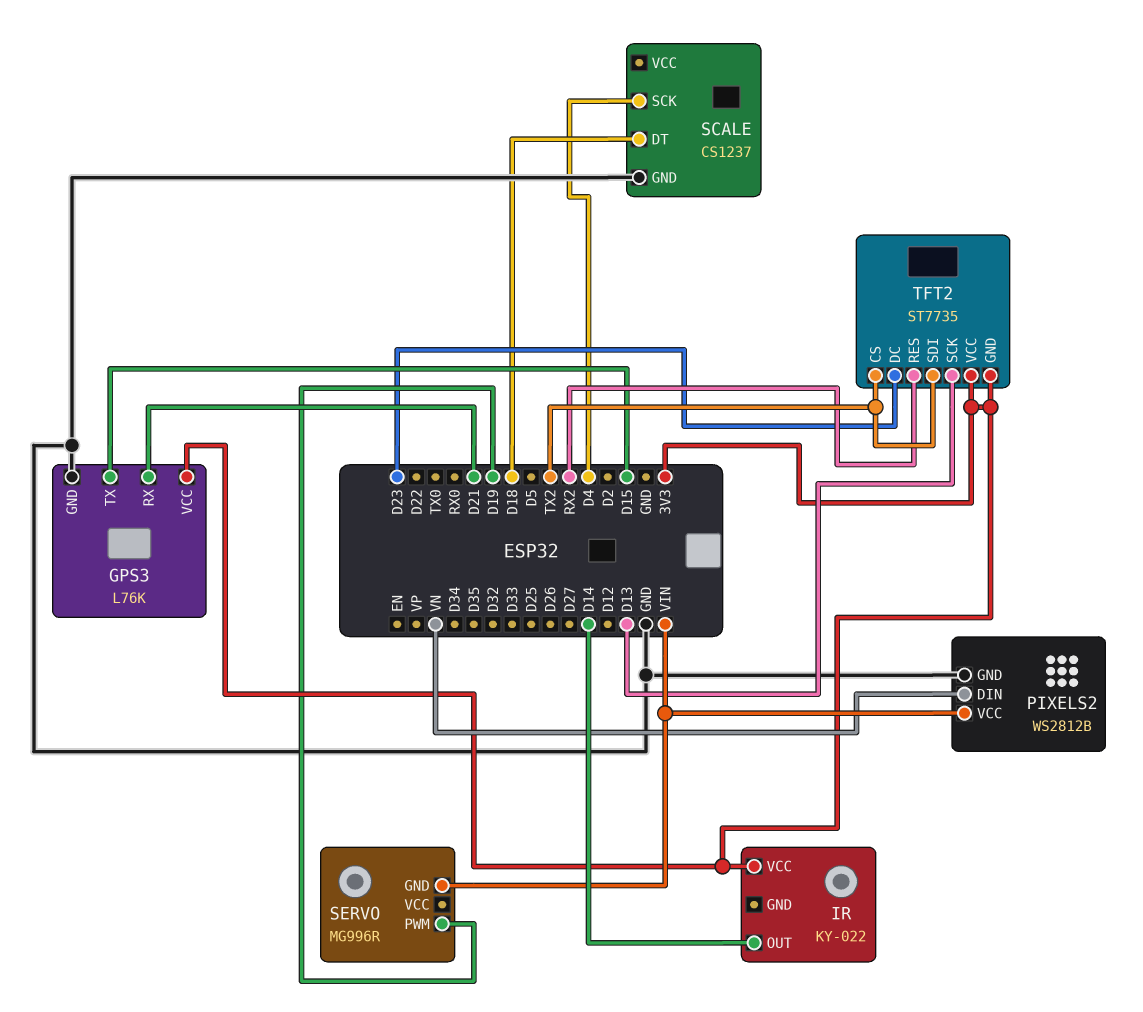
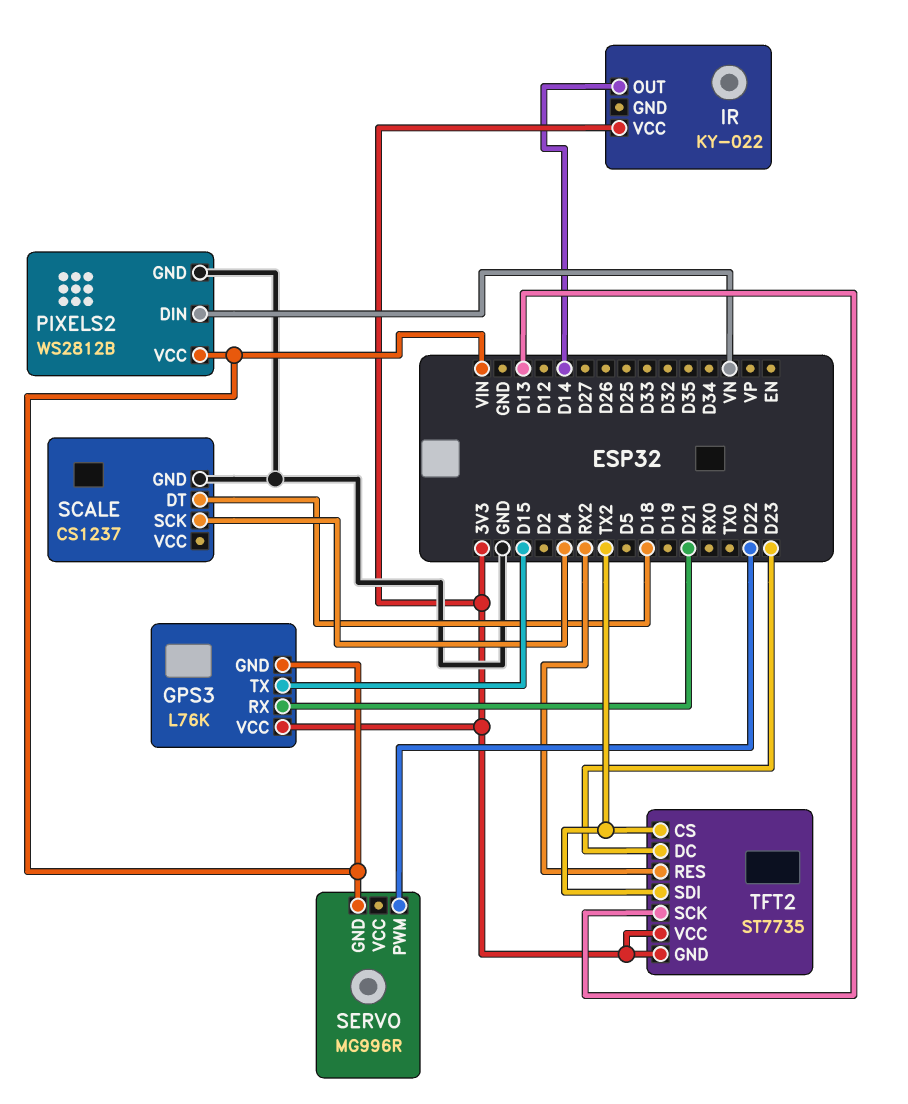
GPS3 pin GND: GND -> VIN
SERVO pin PWM: D19 -> D22

